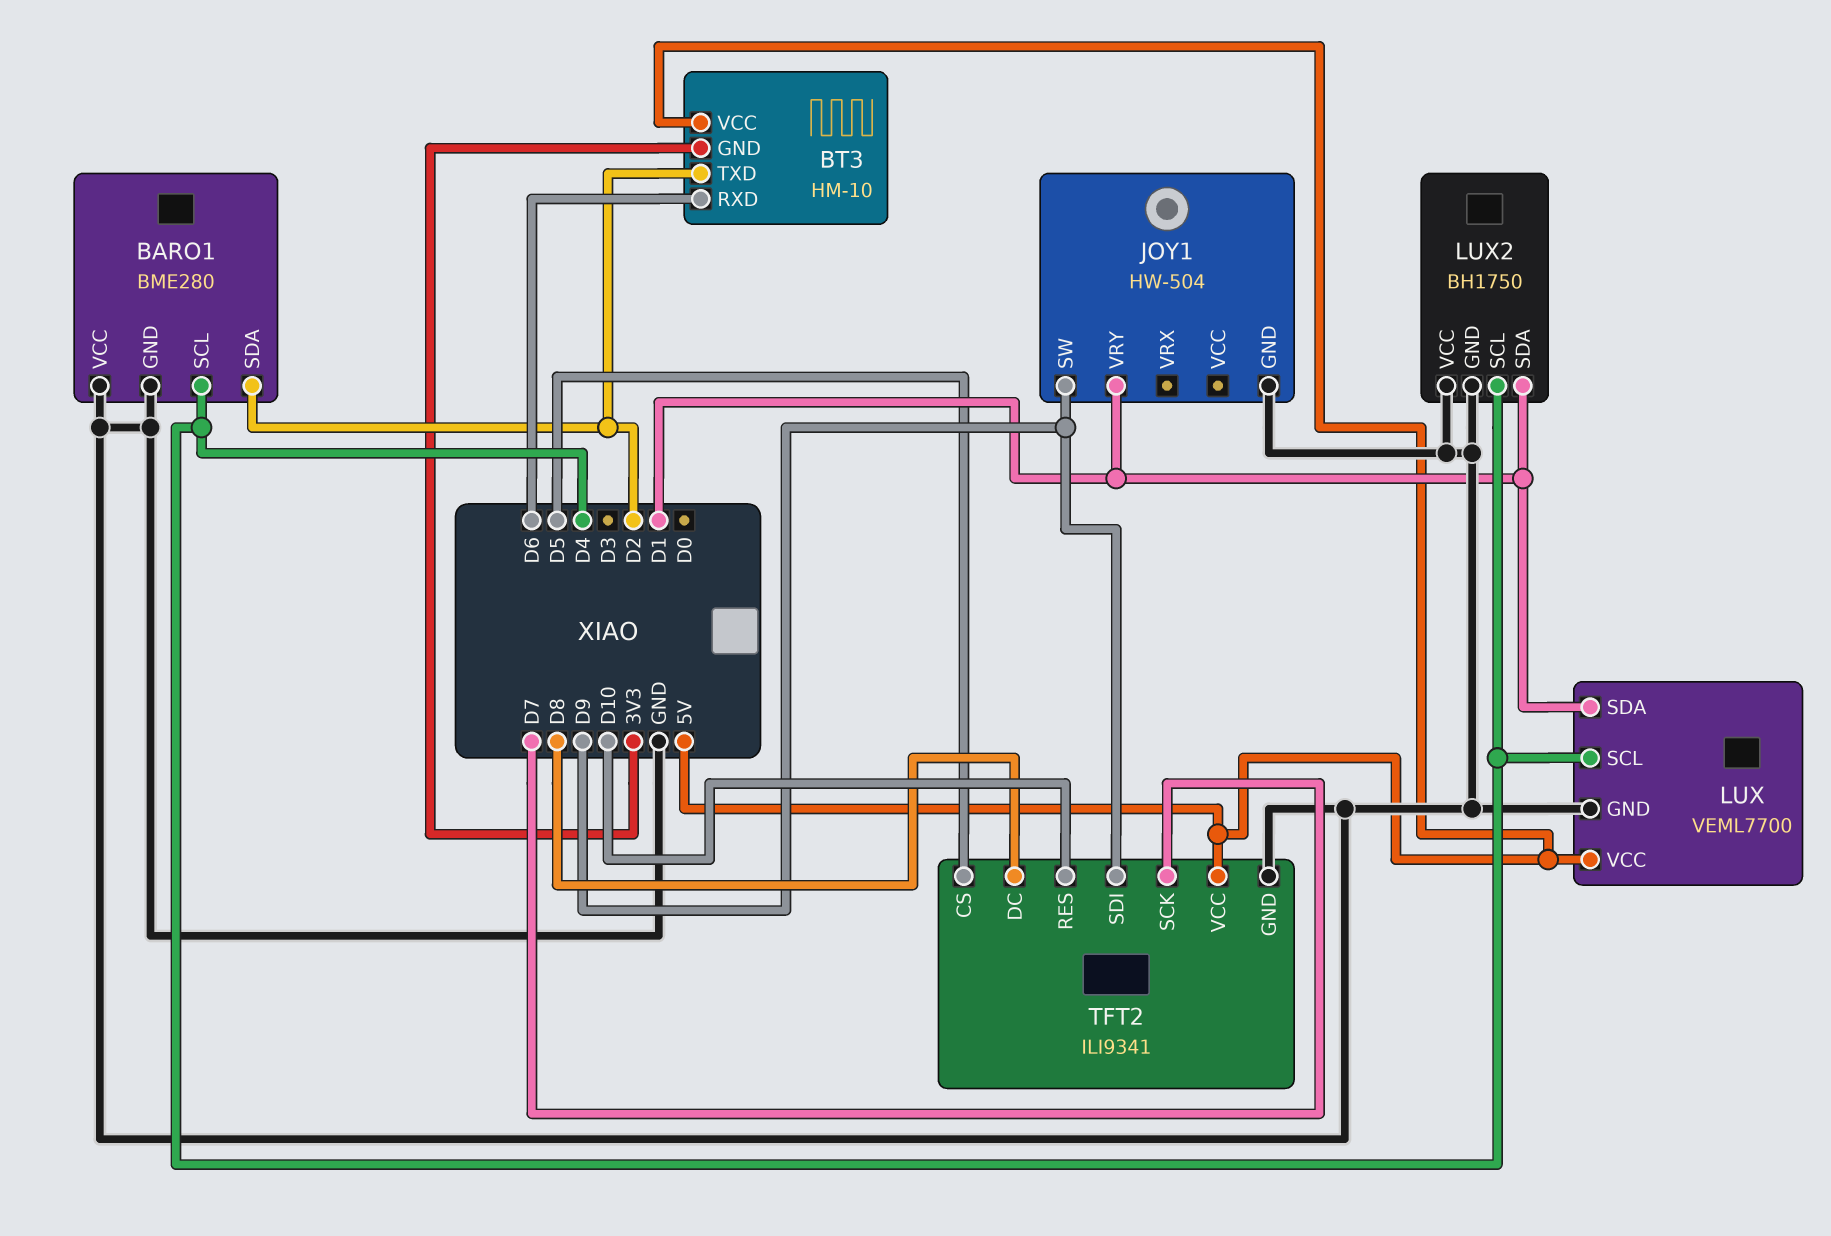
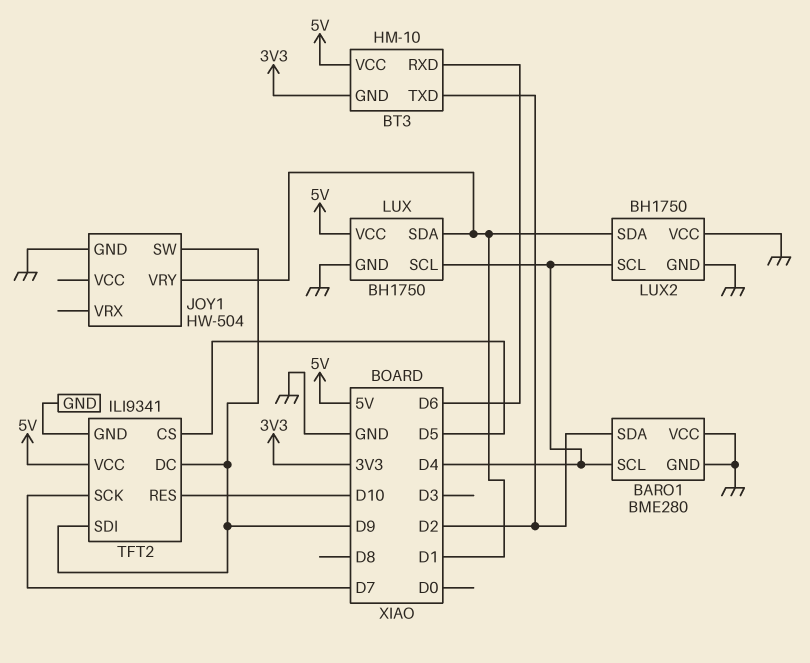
LUX: VEML7700 -> BH1750
TFT2 pin DC: D8 -> D9

